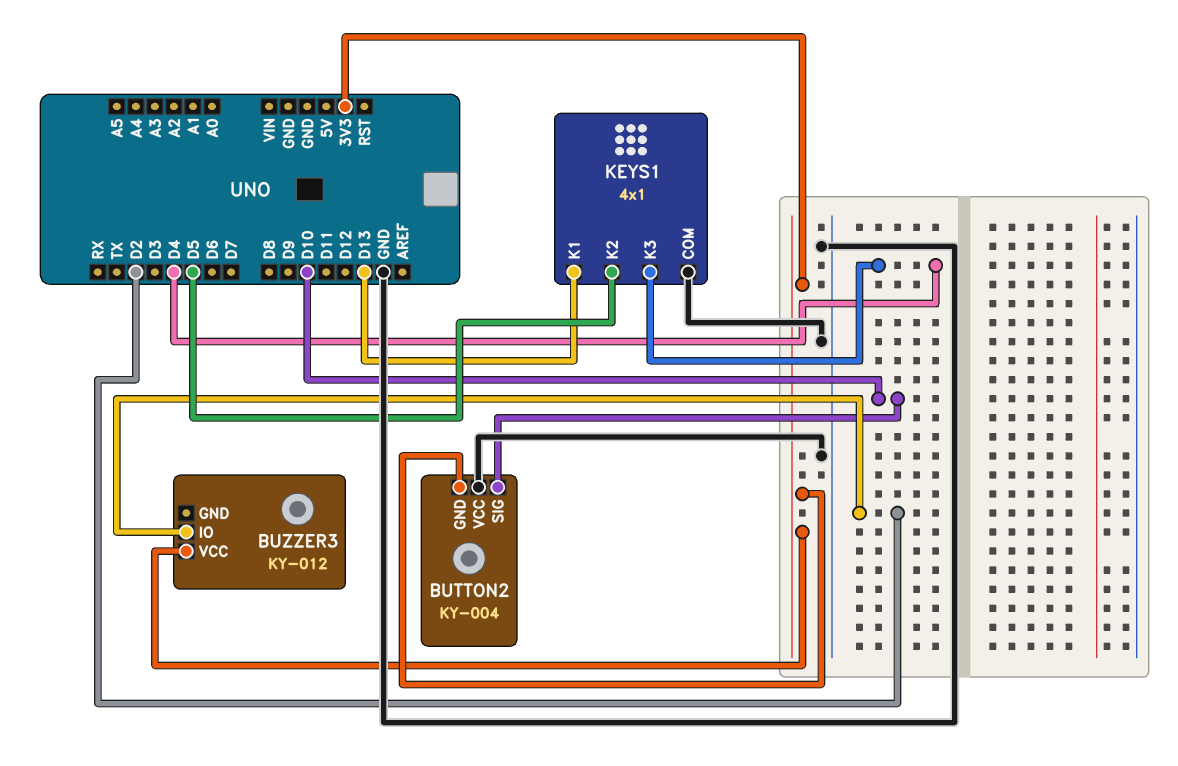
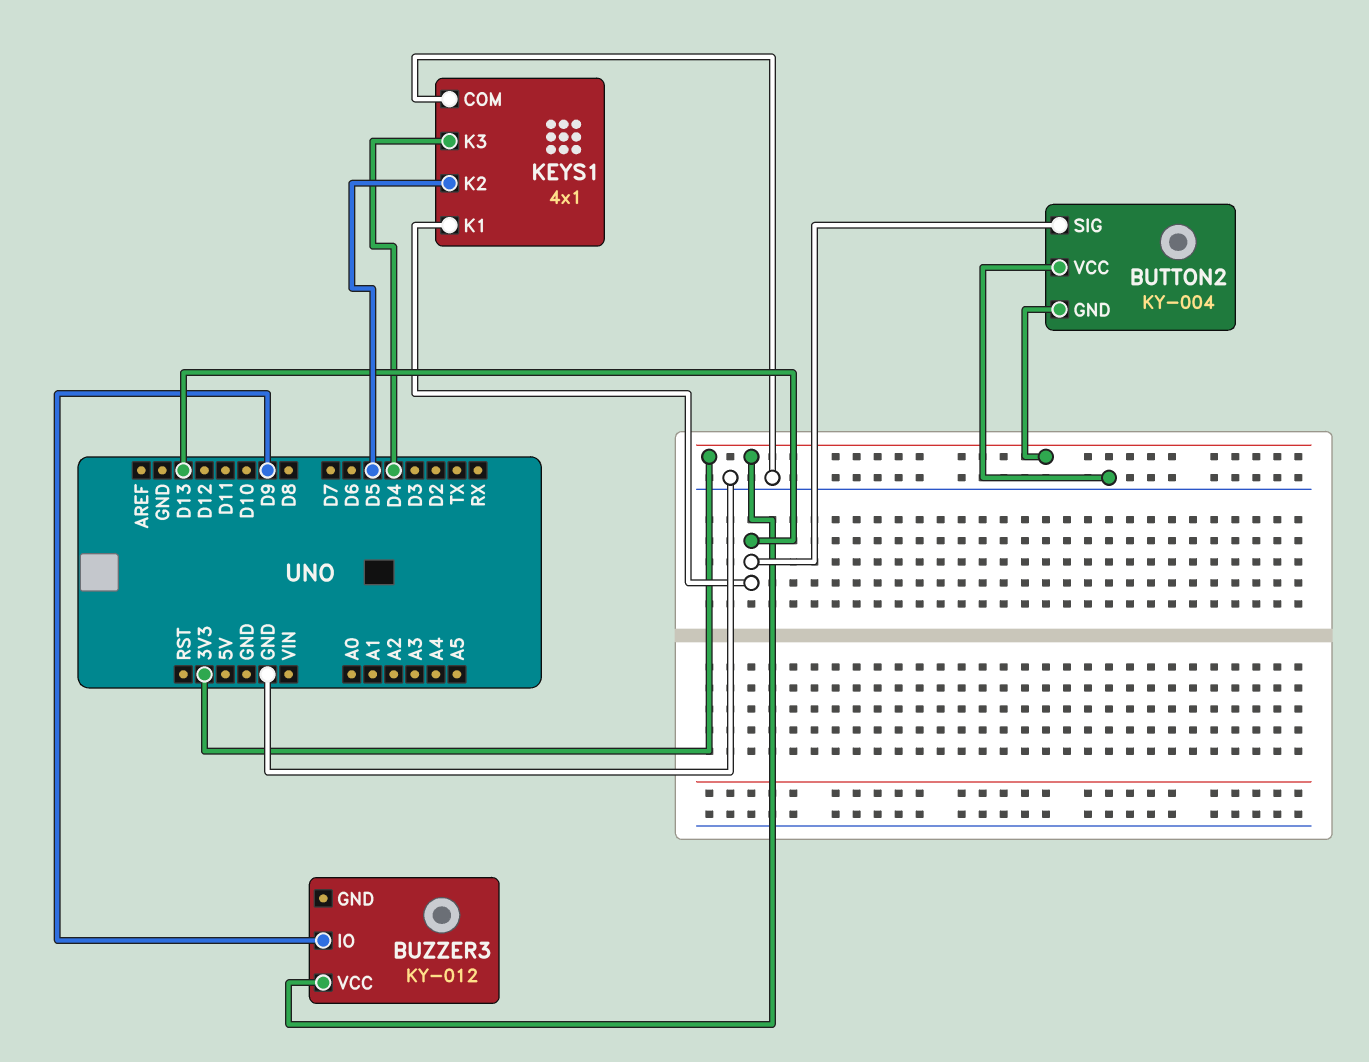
BUTTON2 pin SIG: D10 -> D13
BUZZER3 pin IO: D2 -> D9

